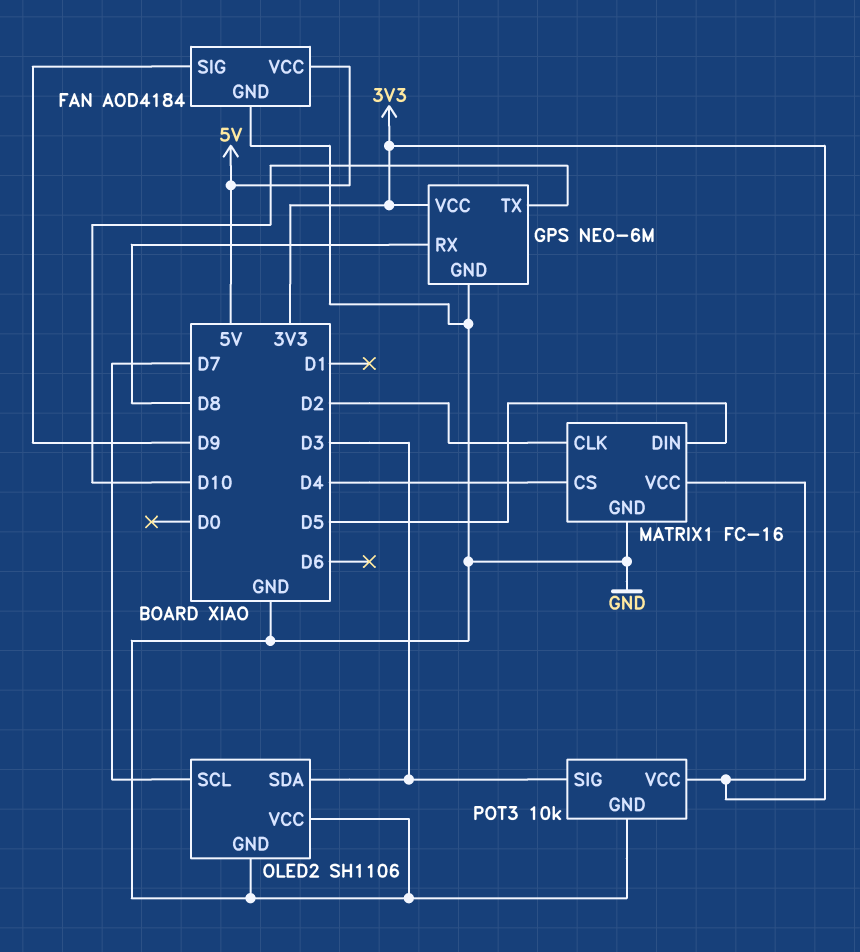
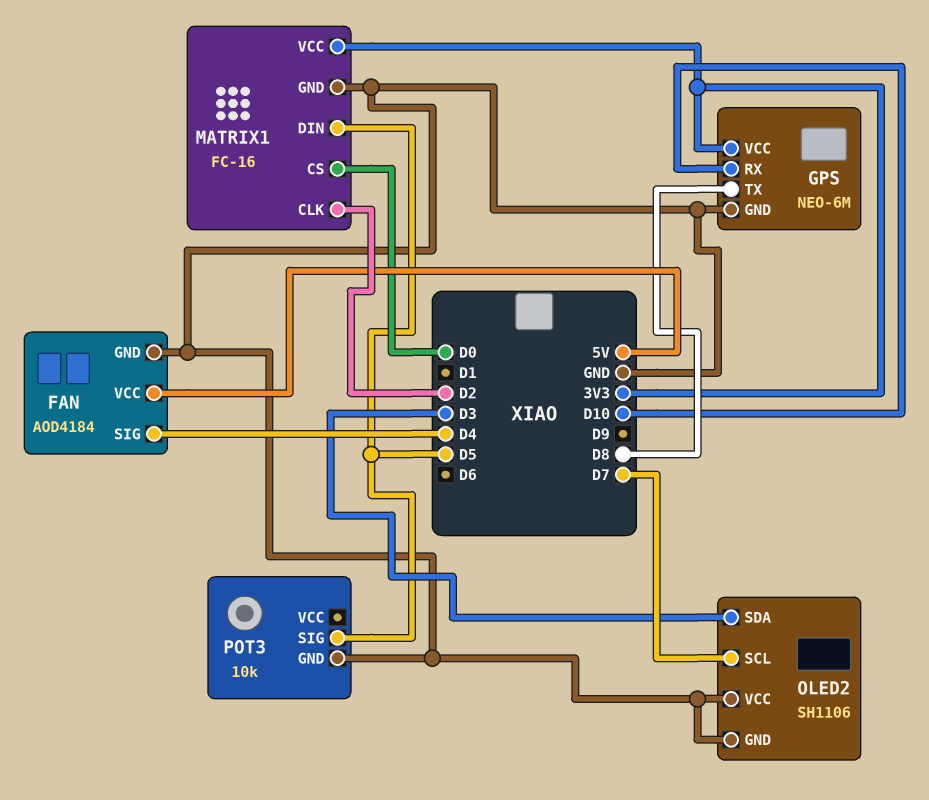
FAN pin SIG: D9 -> D4
GPS pin RX: D8 -> D10
GPS pin TX: D10 -> D8
MATRIX1 pin CS: D4 -> D0
POT3 pin SIG: D3 -> D5
POT3 pin VCC: 3V3 -> none

